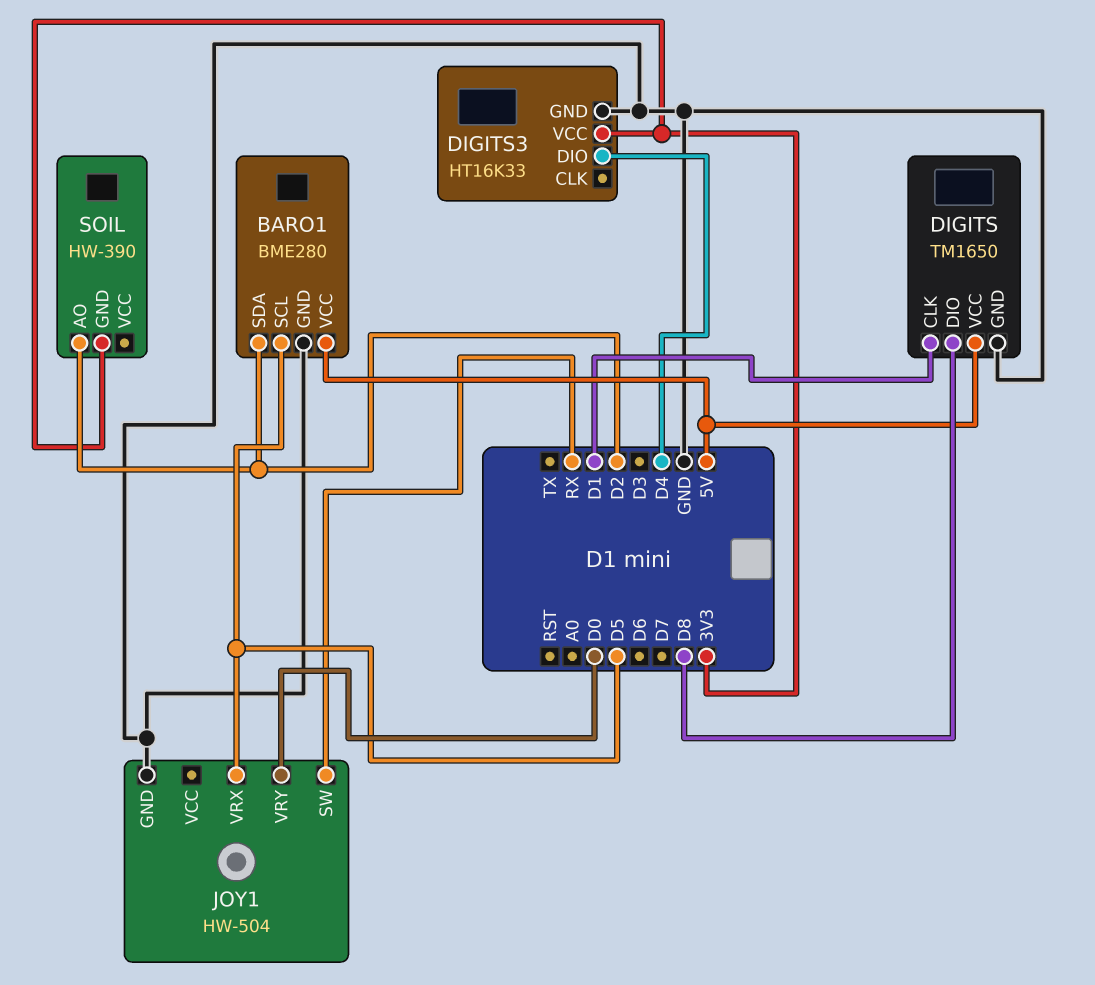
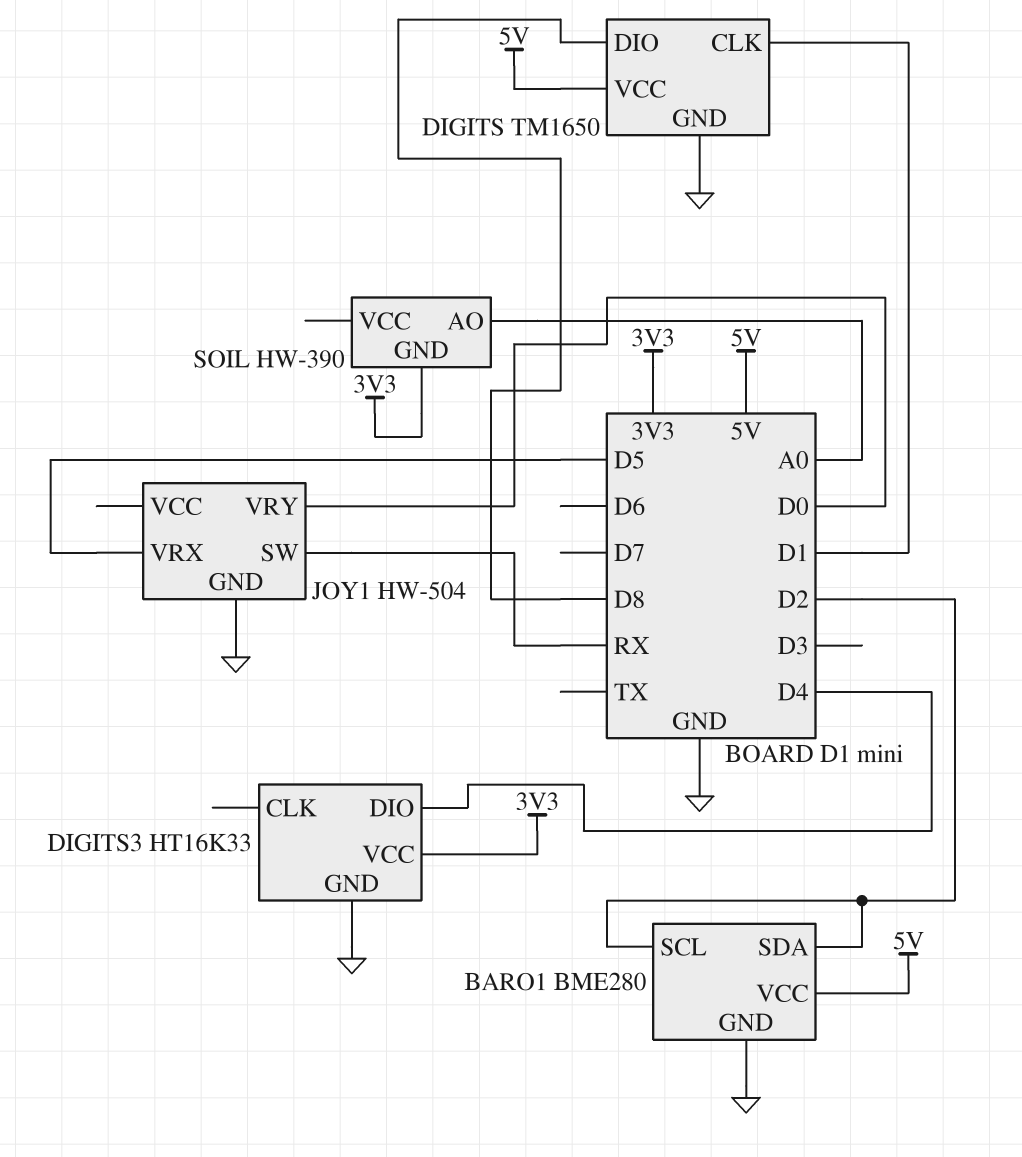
BARO1 pin SCL: D5 -> D2
SOIL pin AO: D2 -> A0

